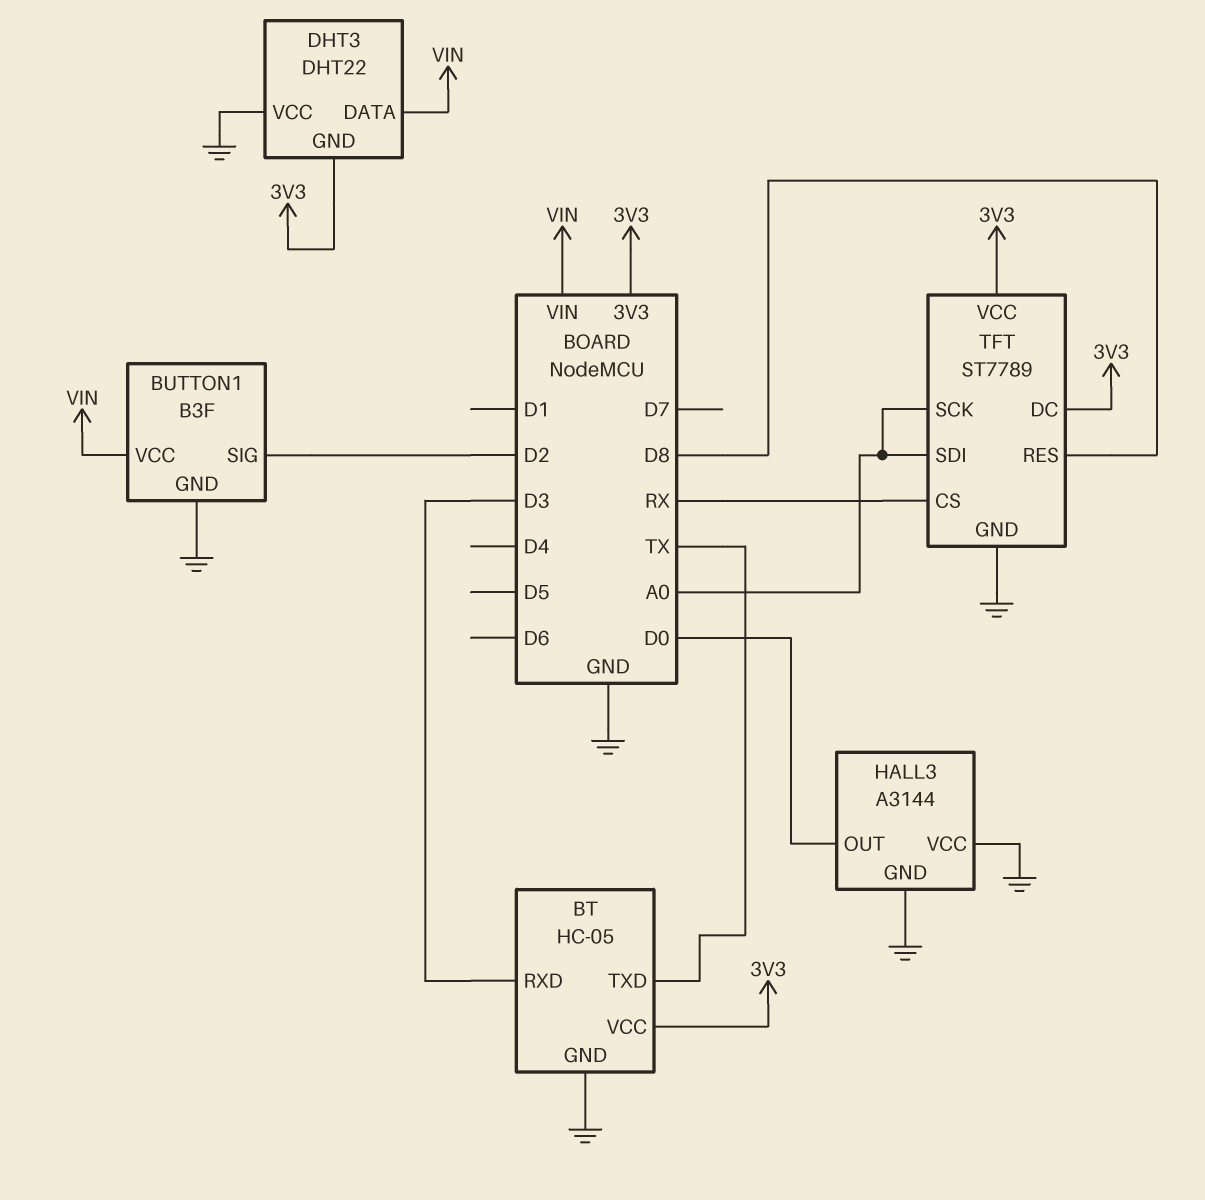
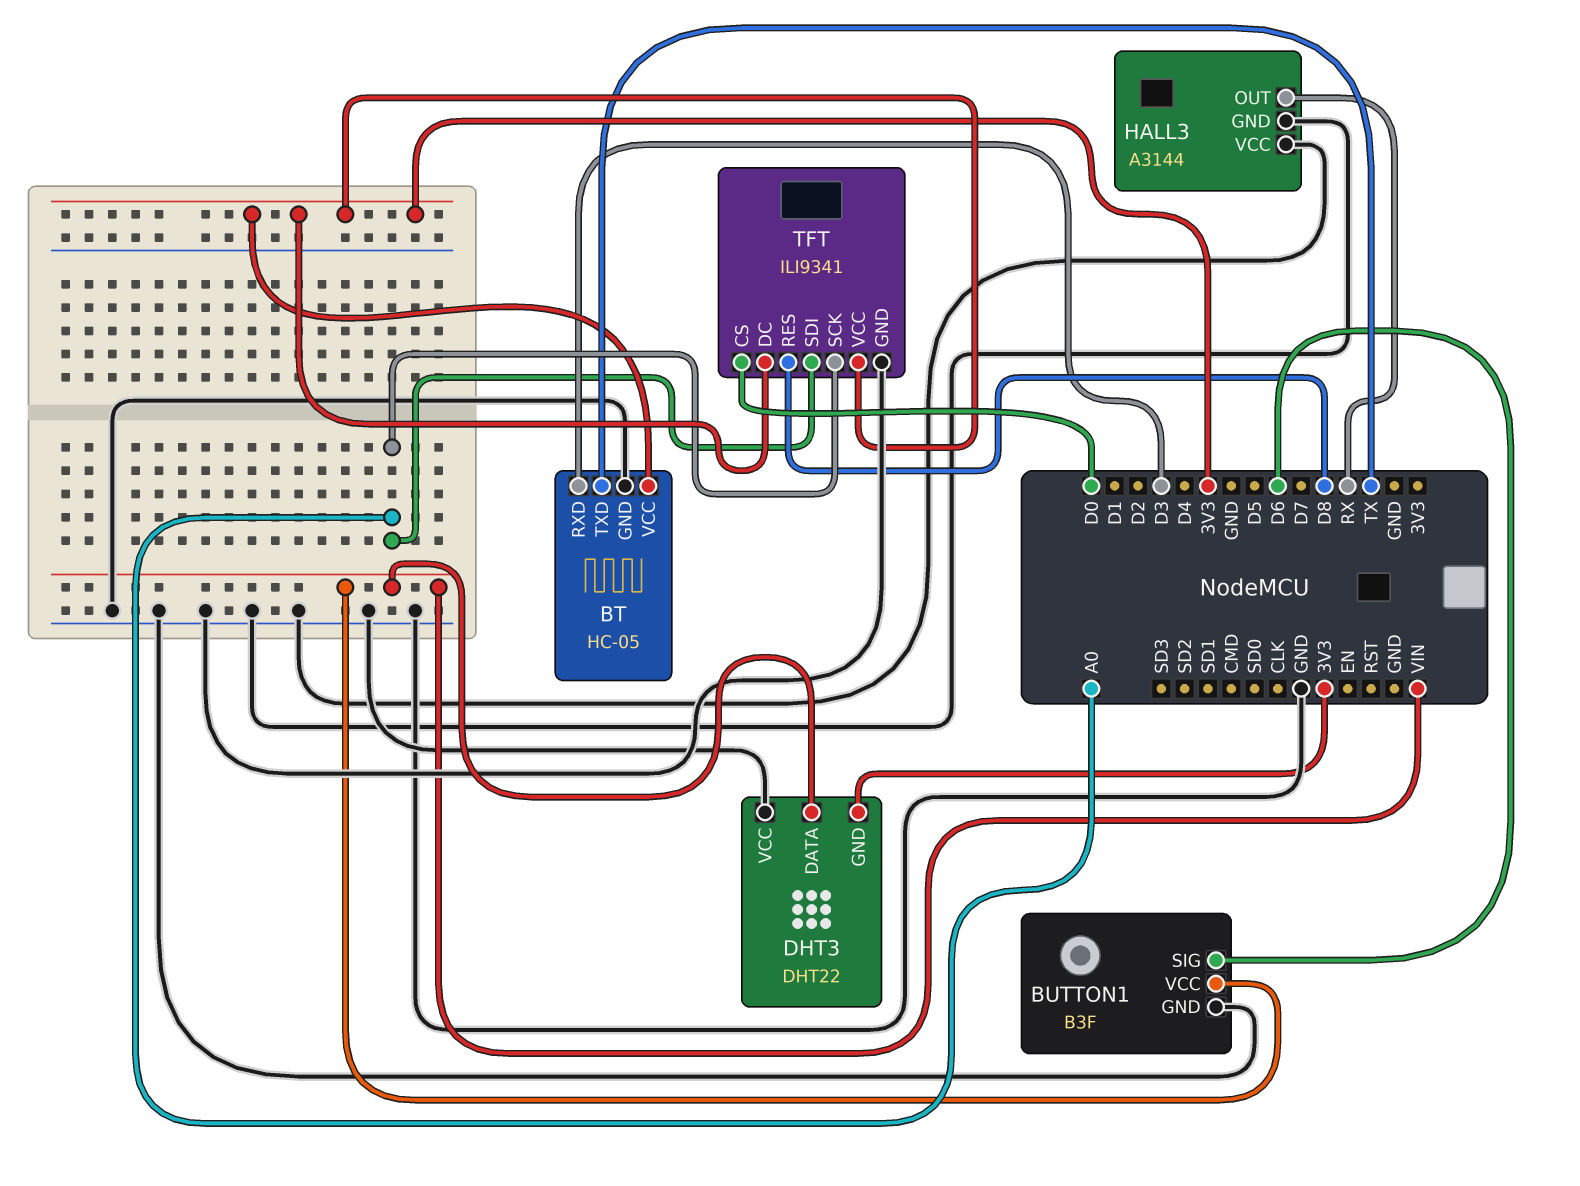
BUTTON1 pin SIG: D2 -> D6
HALL3 pin OUT: D0 -> RX
TFT: ST7789 -> ILI9341
TFT pin CS: RX -> D0

